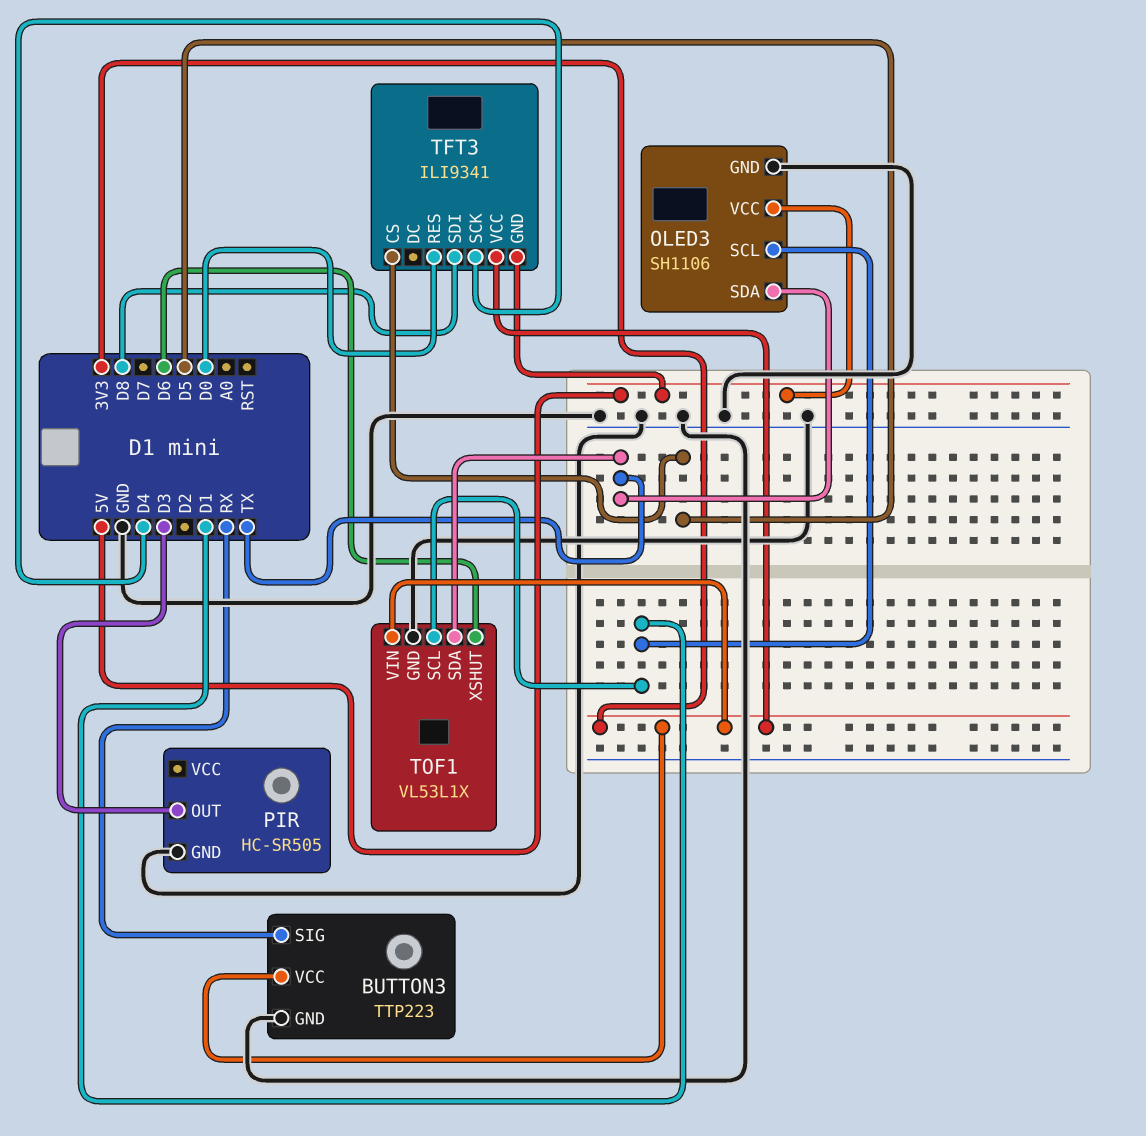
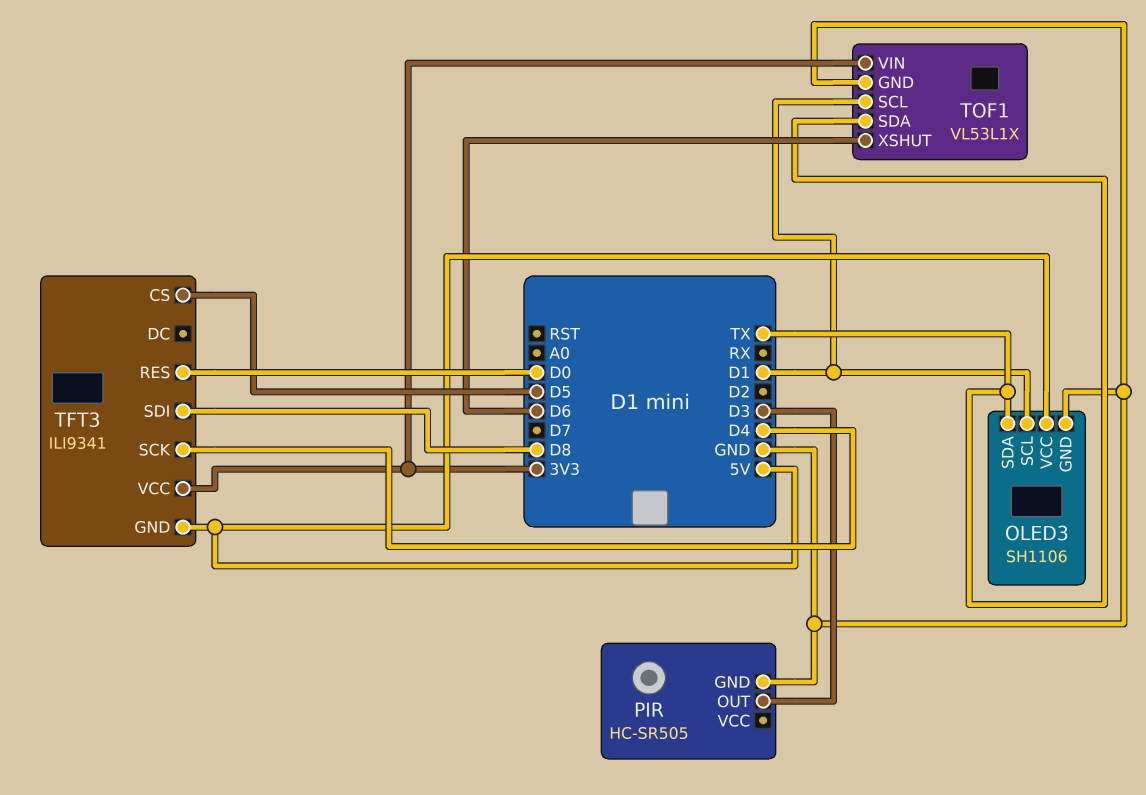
BUTTON3: TTP223 -> none
BUTTON3 pin GND: GND -> none
BUTTON3 pin SIG: RX -> none
BUTTON3 pin VCC: 3V3 -> none

